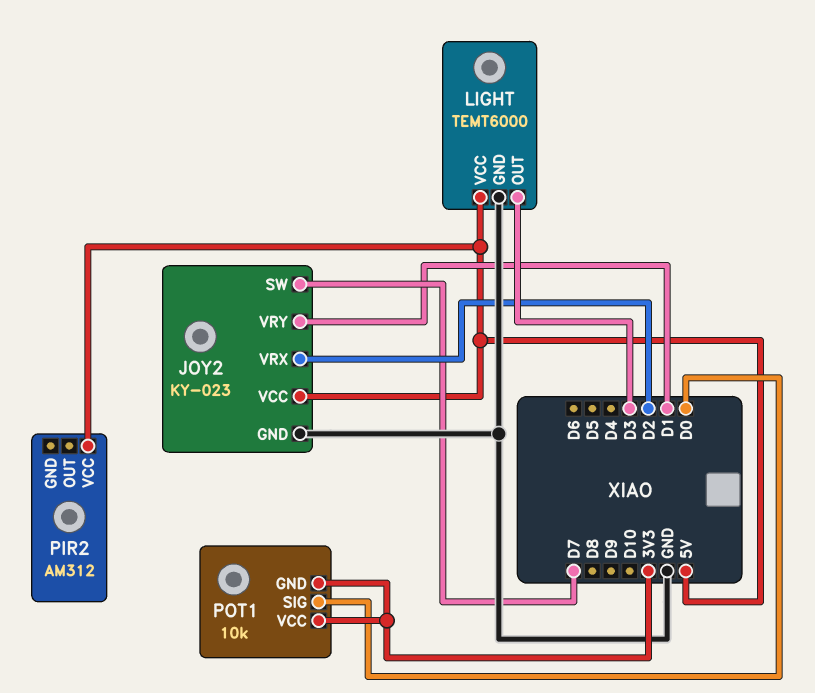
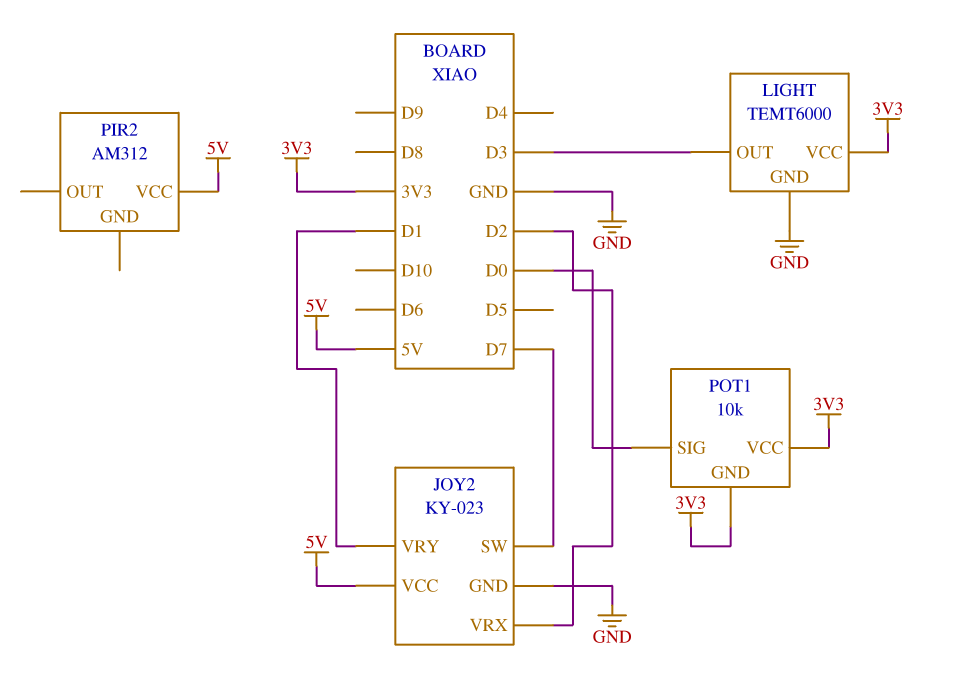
LIGHT pin VCC: 5V -> 3V3

